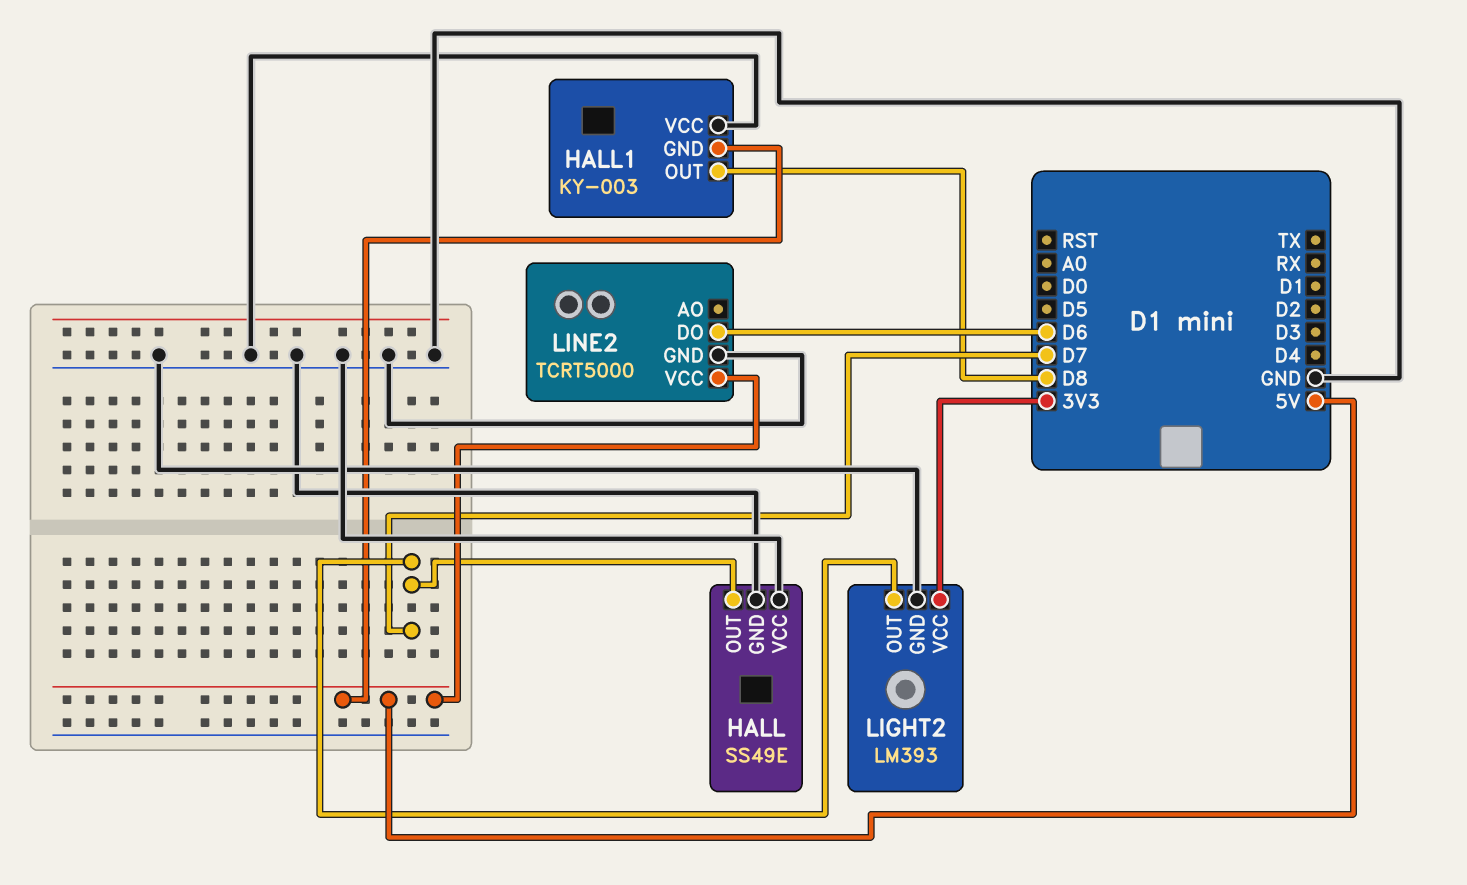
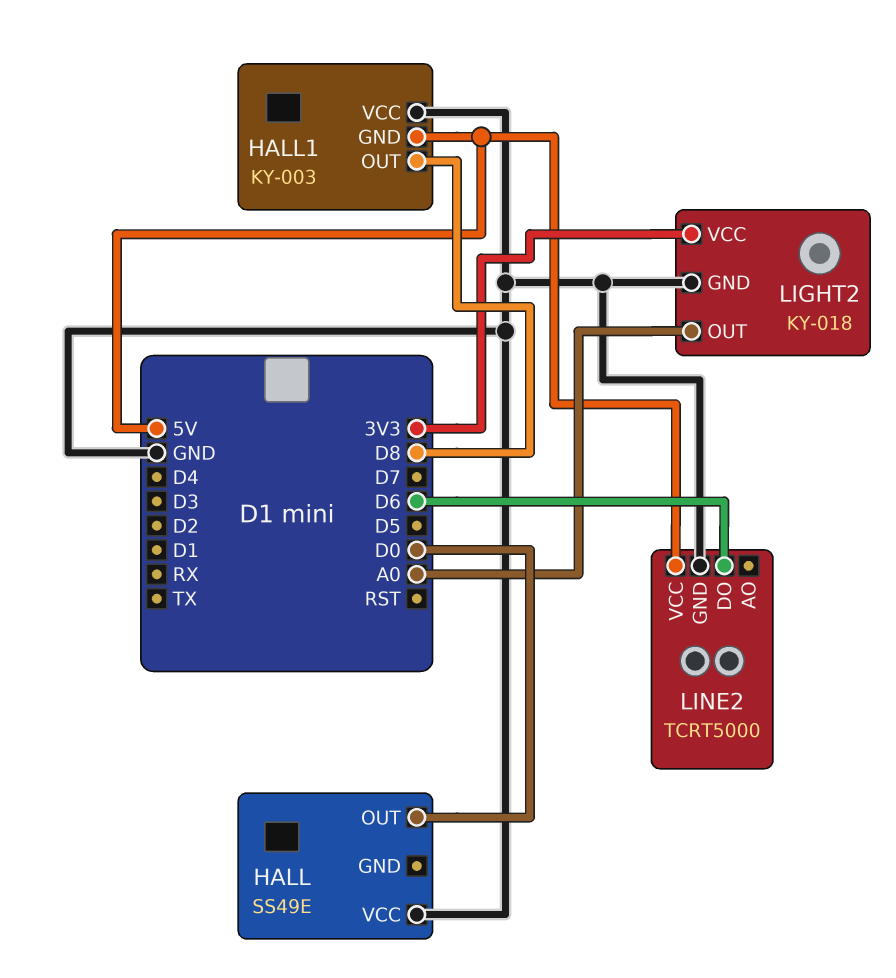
HALL pin GND: GND -> none
HALL pin OUT: D7 -> D0
LIGHT2: LM393 -> KY-018
LIGHT2 pin OUT: D7 -> A0

